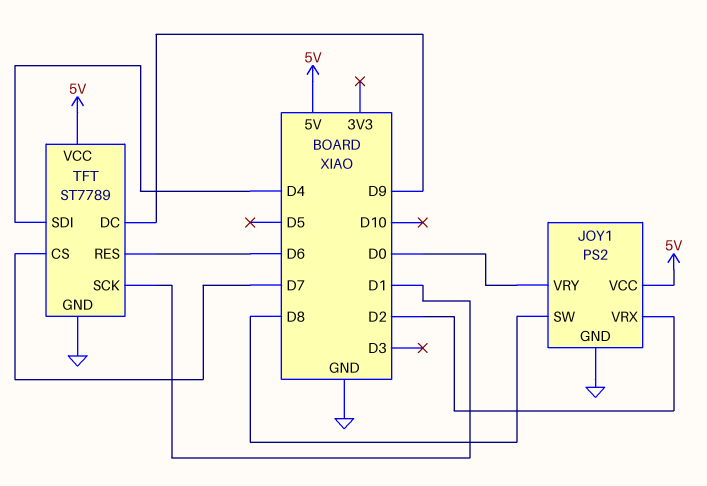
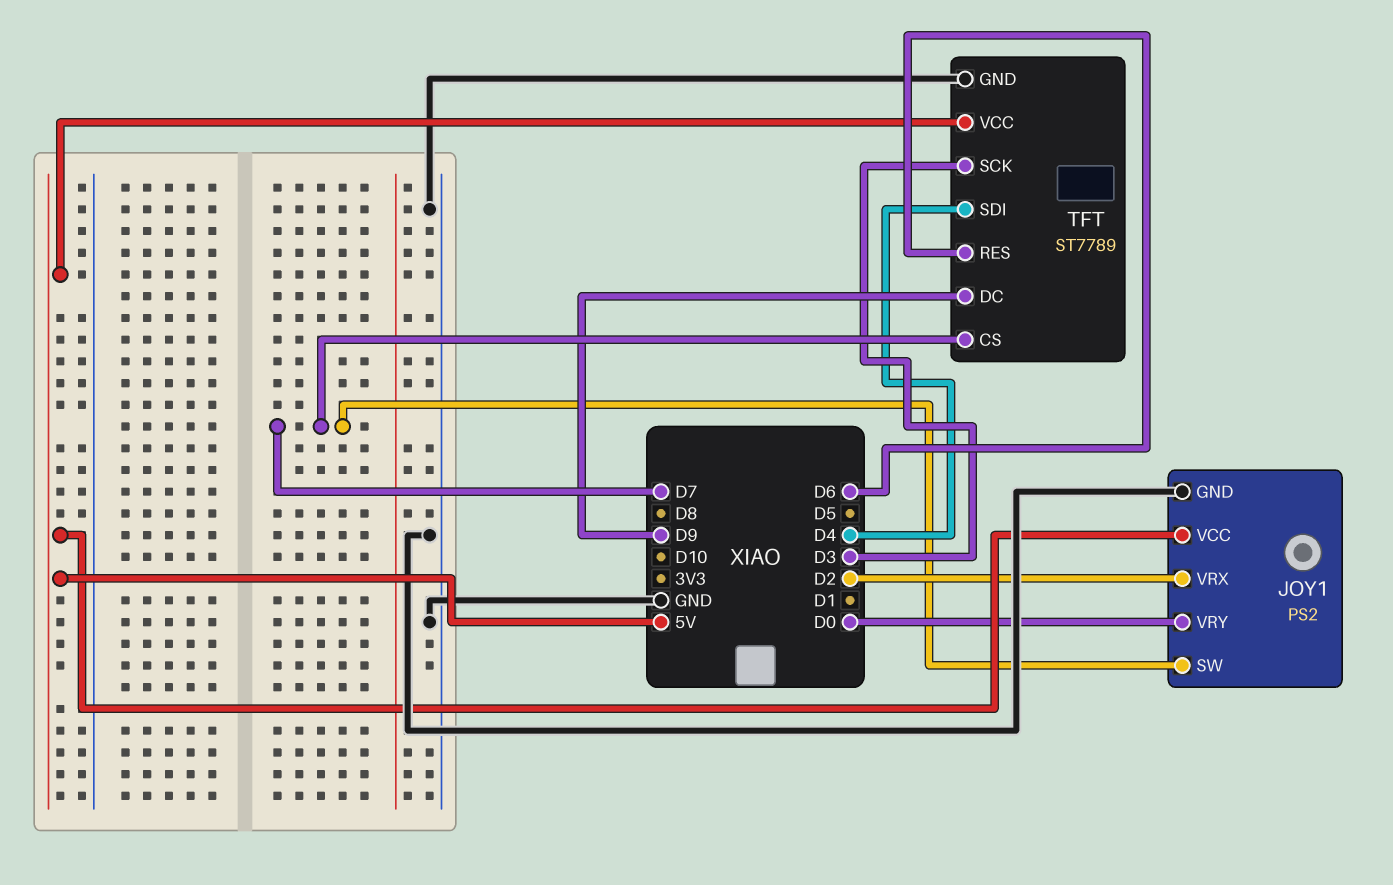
JOY1 pin SW: D8 -> D7
TFT pin SCK: D1 -> D3

